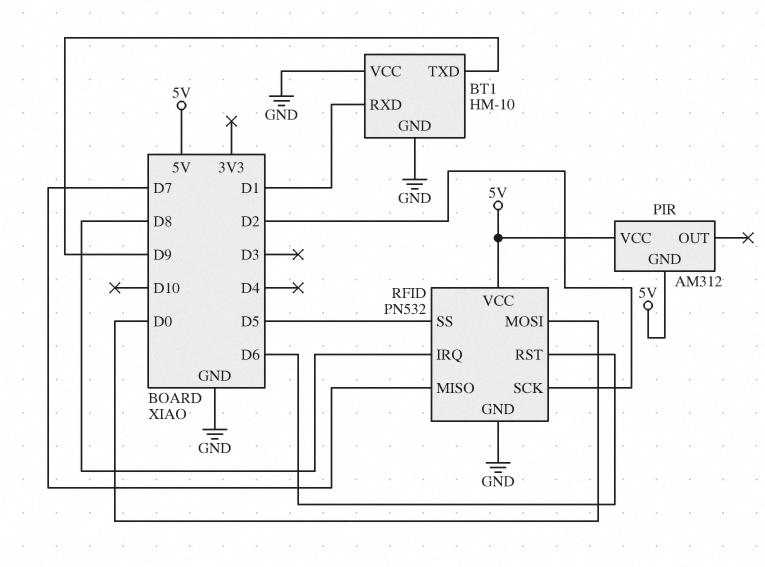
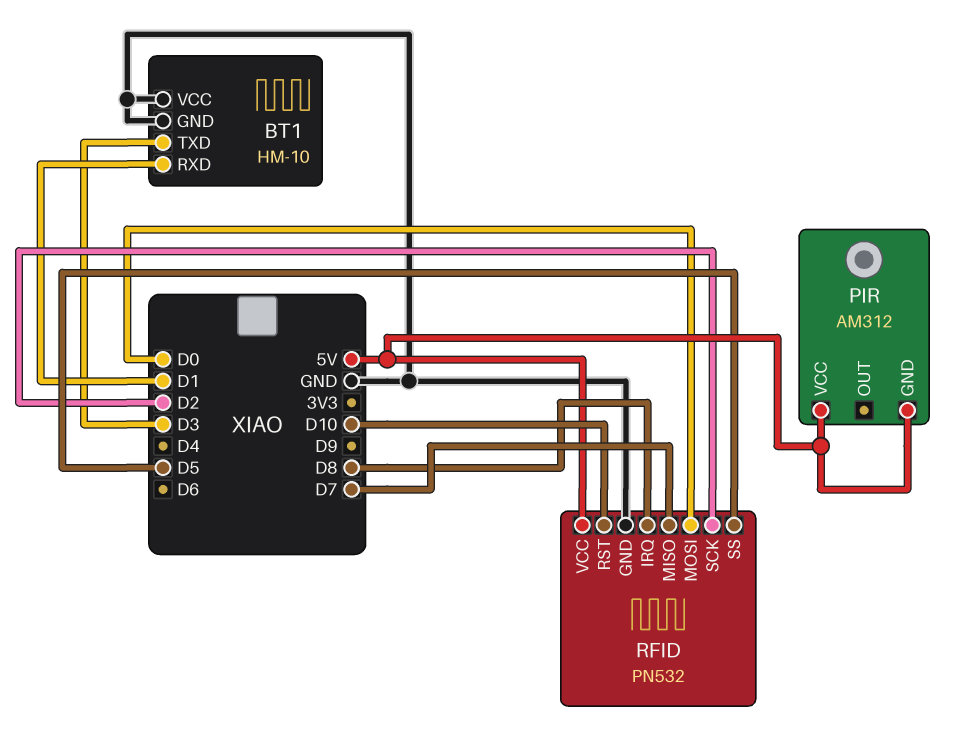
BT1 pin TXD: D9 -> D3
RFID pin RST: D6 -> D10

